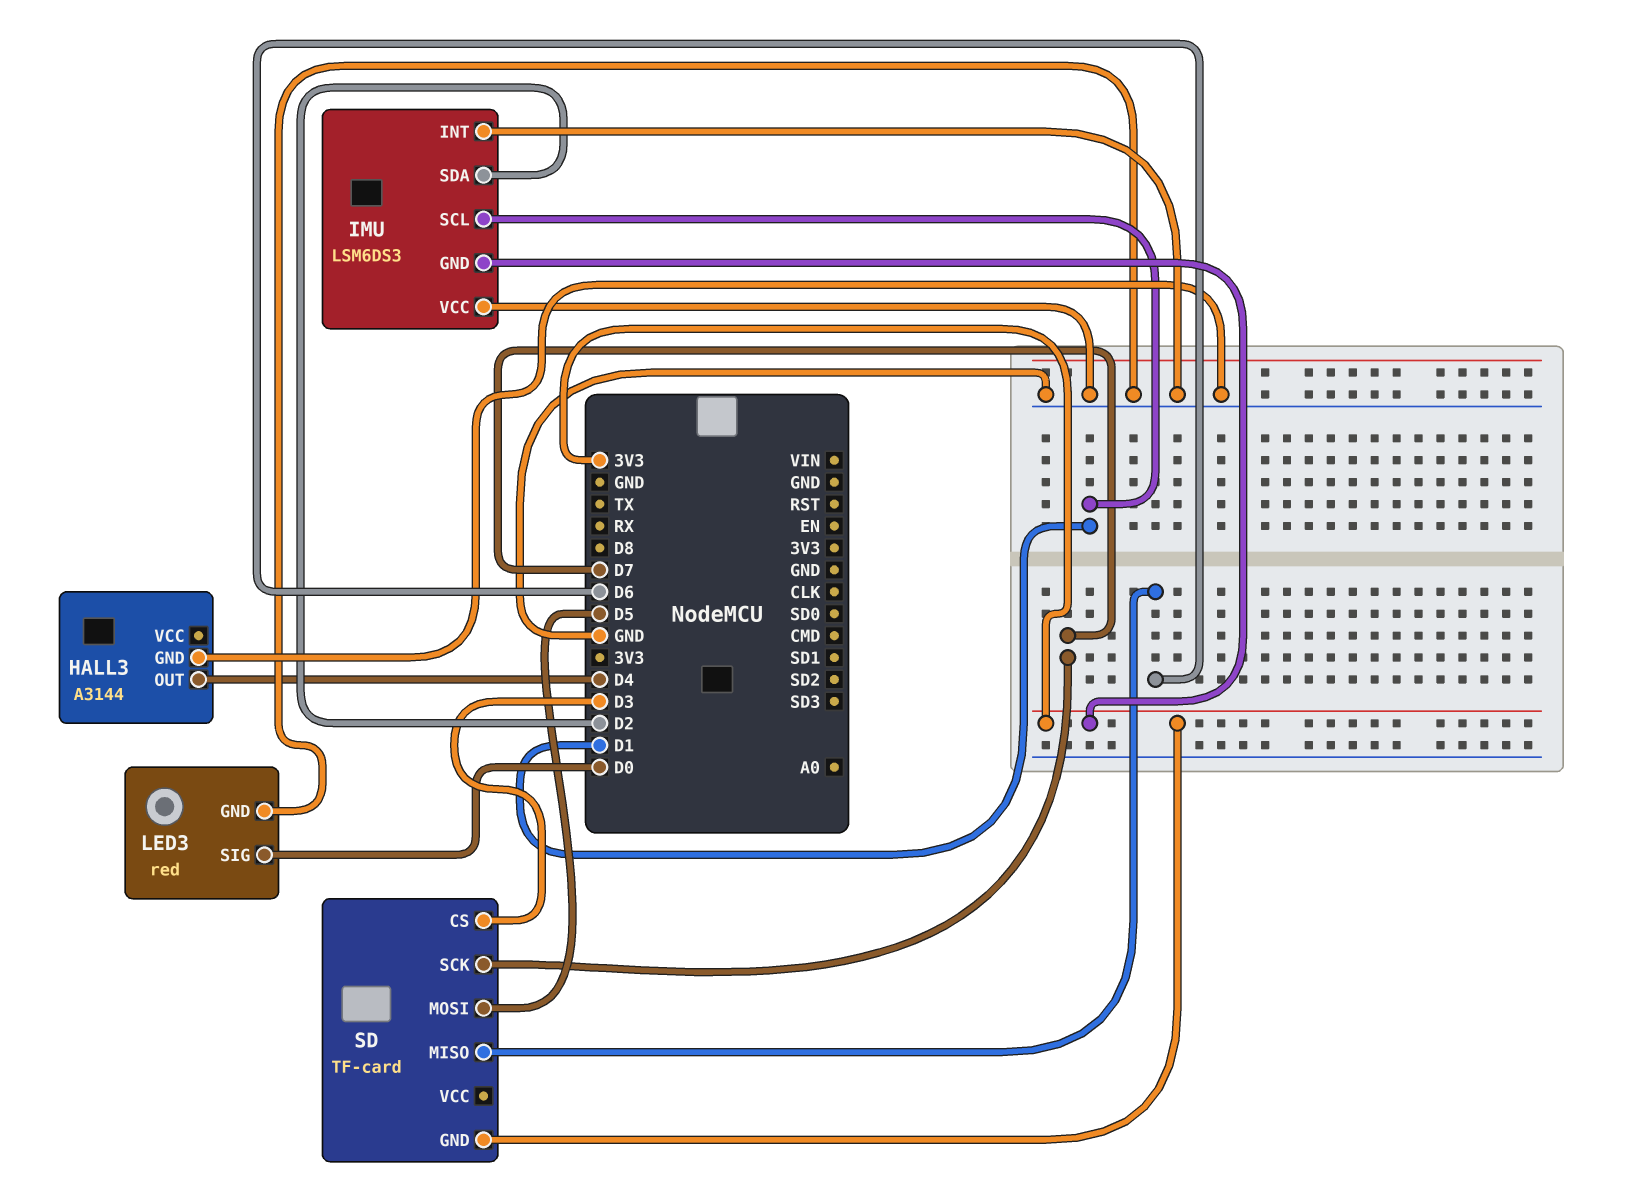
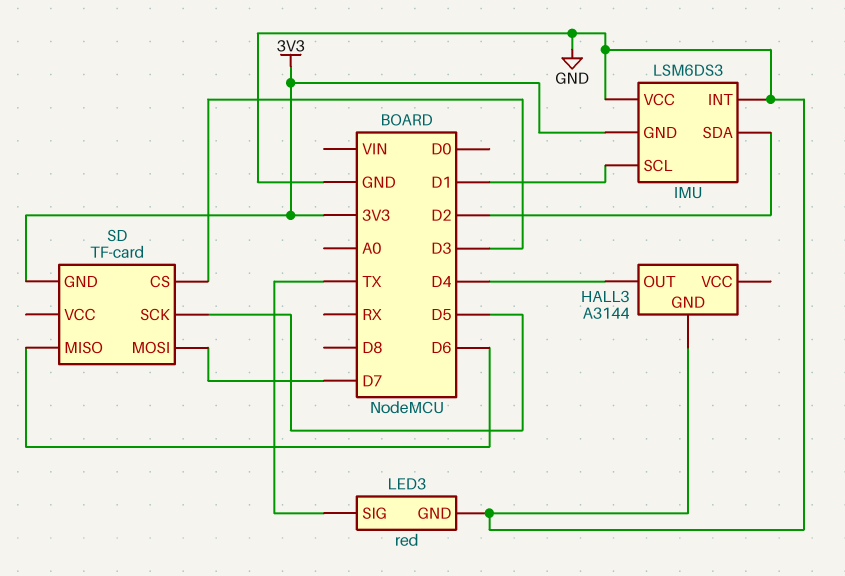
LED3 pin SIG: D0 -> TX
SD pin MOSI: D5 -> D7
SD pin SCK: D7 -> D5

